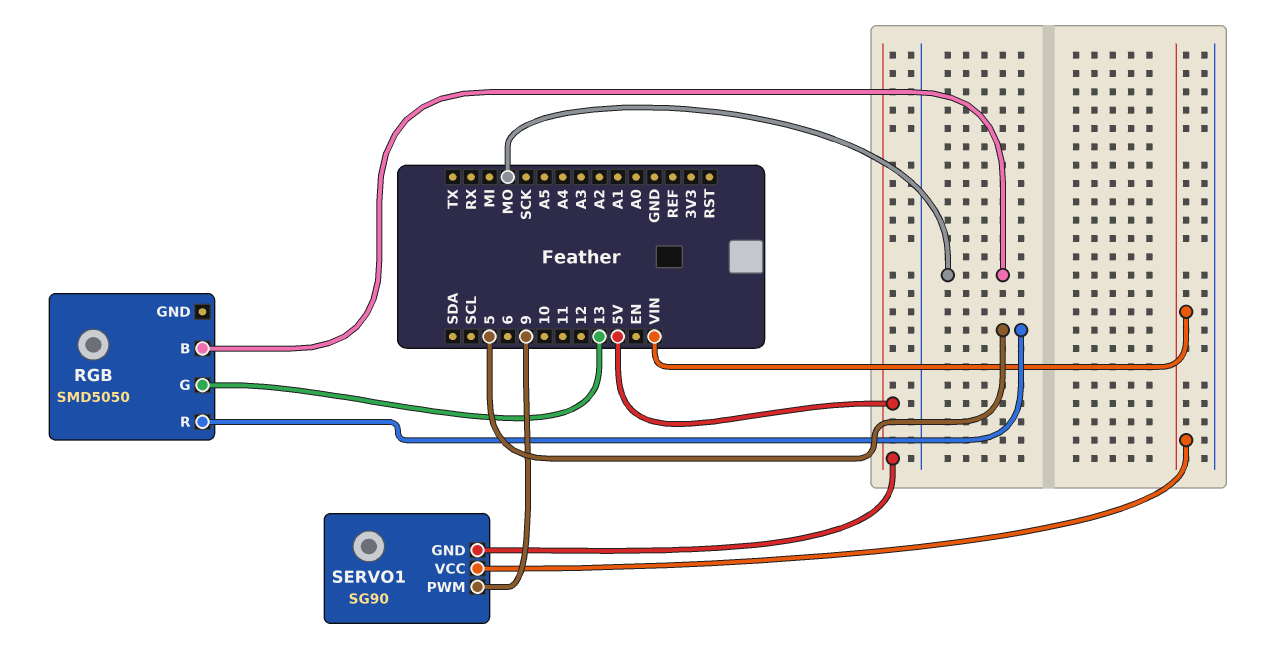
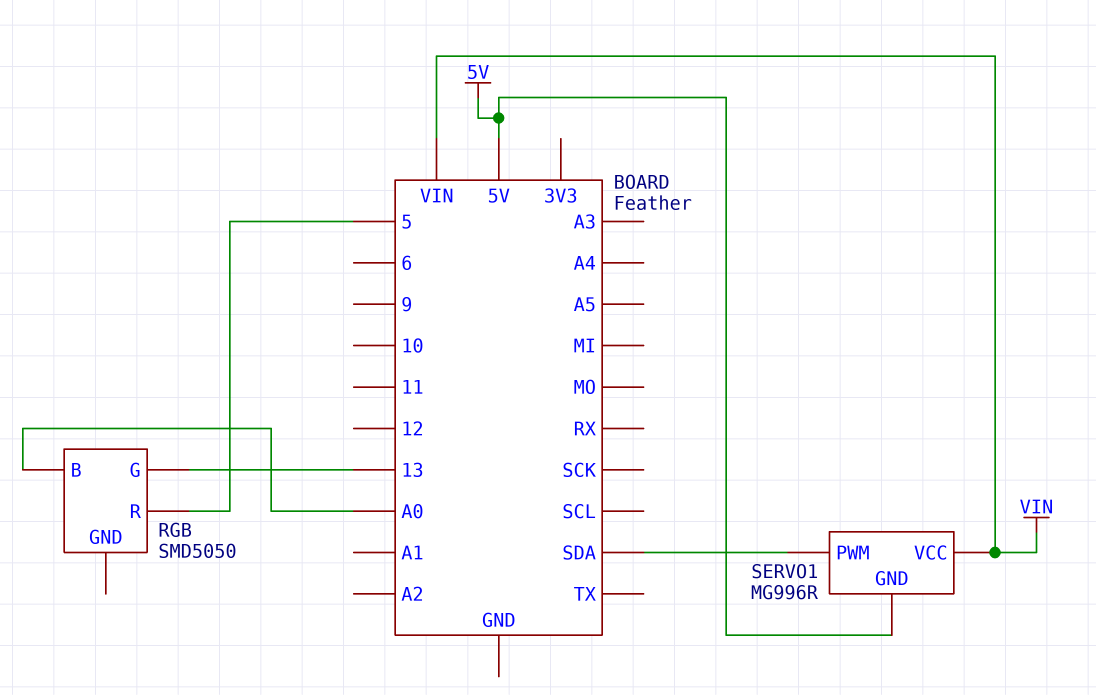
RGB pin B: MO -> A0
SERVO1: SG90 -> MG996R
SERVO1 pin PWM: 9 -> SDA

